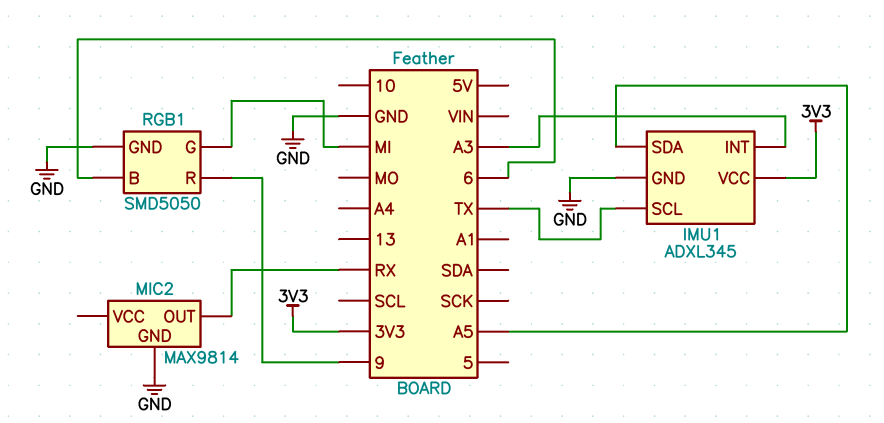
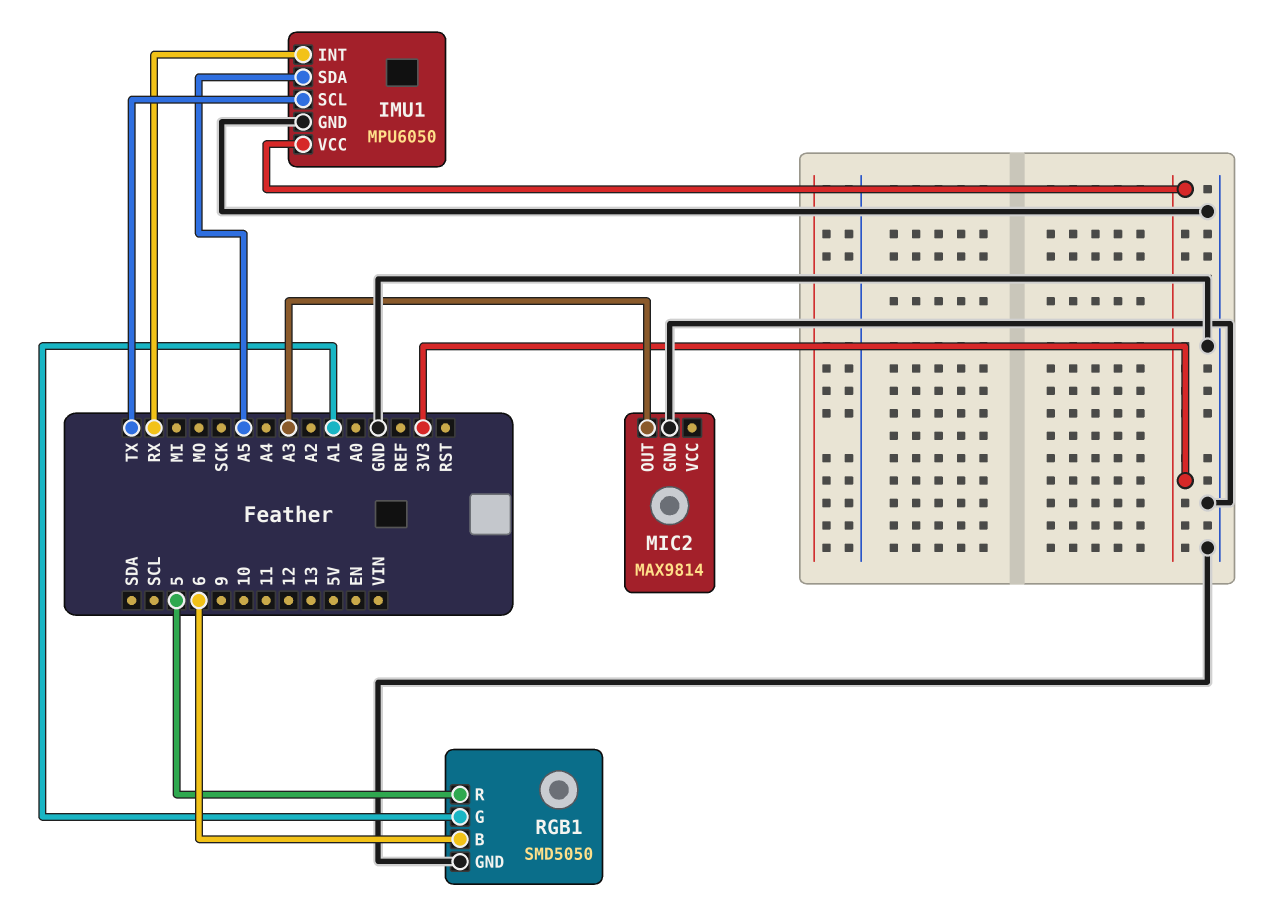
IMU1: ADXL345 -> MPU6050
IMU1 pin INT: A3 -> RX
MIC2 pin OUT: RX -> A3
RGB1 pin G: MI -> A1
RGB1 pin R: 9 -> 5

